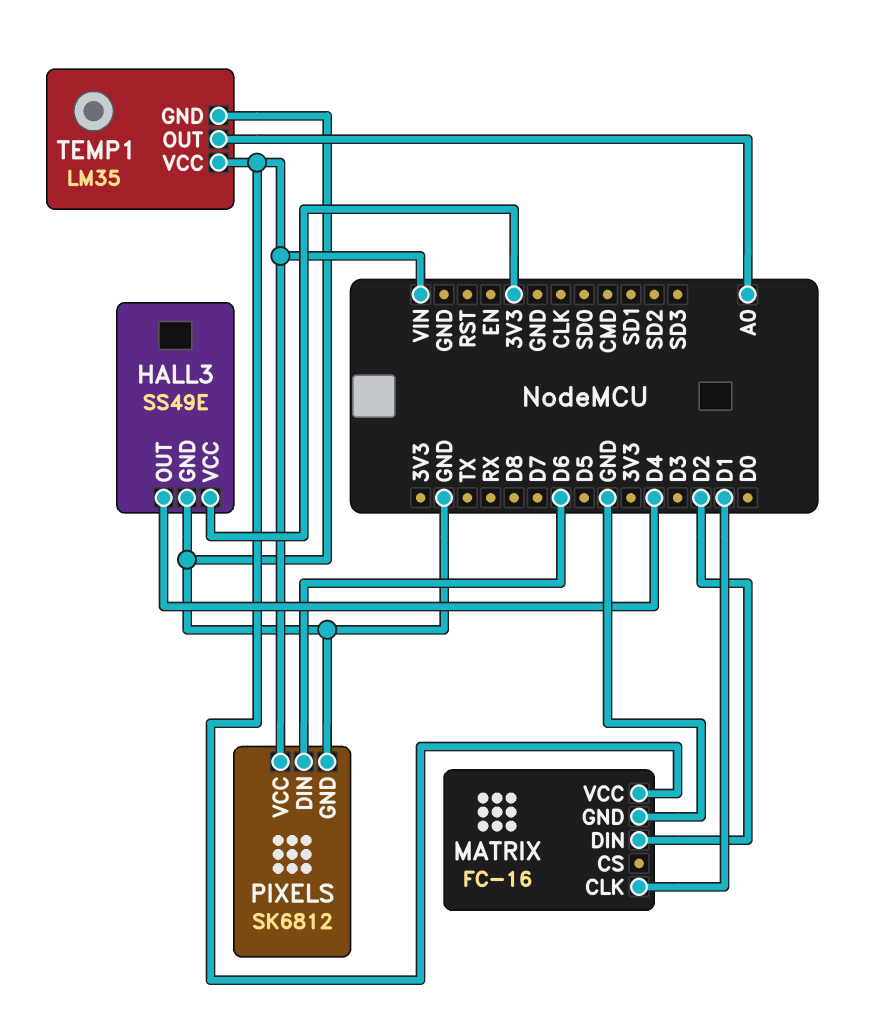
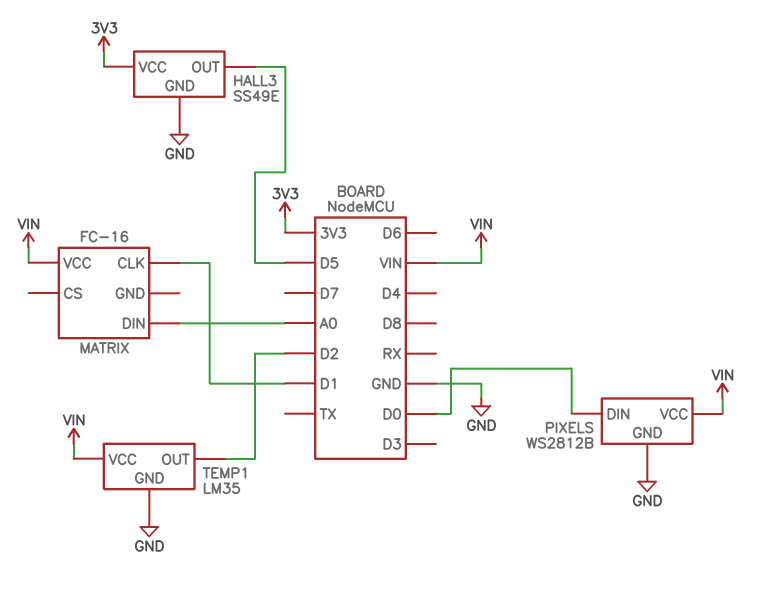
HALL3 pin OUT: D4 -> D5
MATRIX pin DIN: D2 -> A0
MATRIX pin GND: GND -> none
PIXELS: SK6812 -> WS2812B
PIXELS pin DIN: D6 -> D0
TEMP1 pin OUT: A0 -> D2

